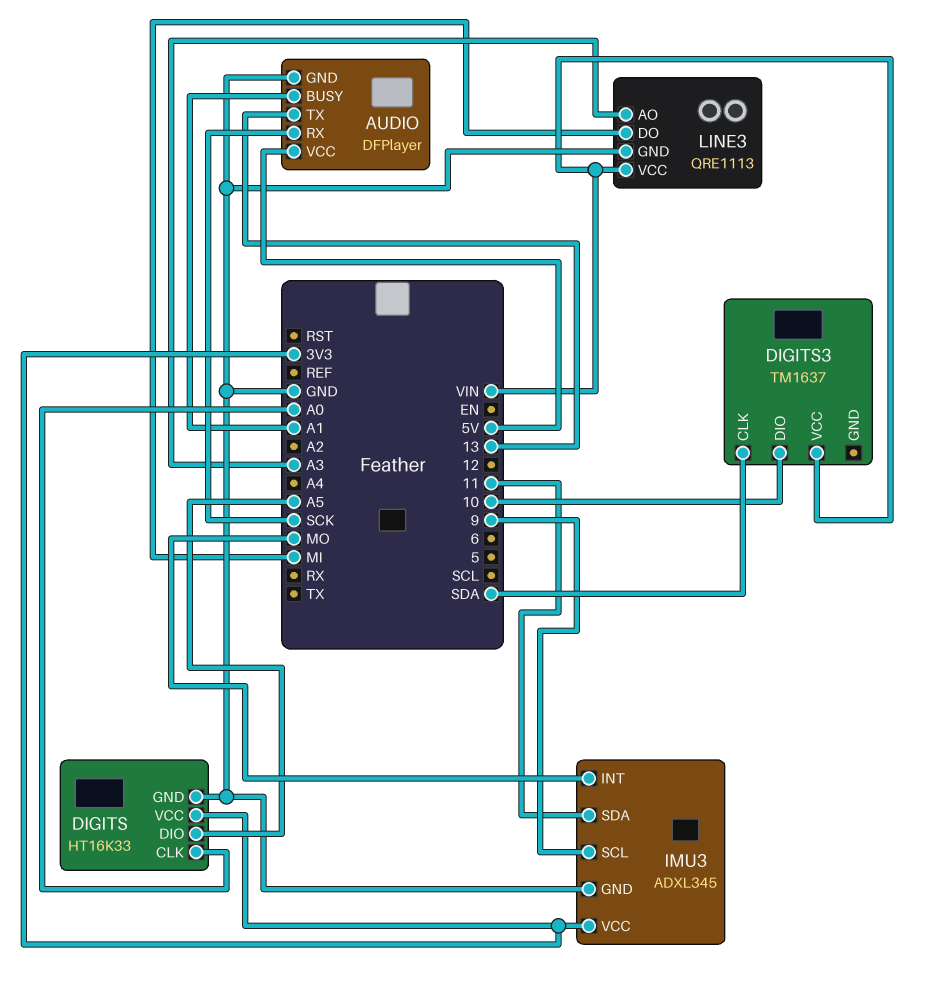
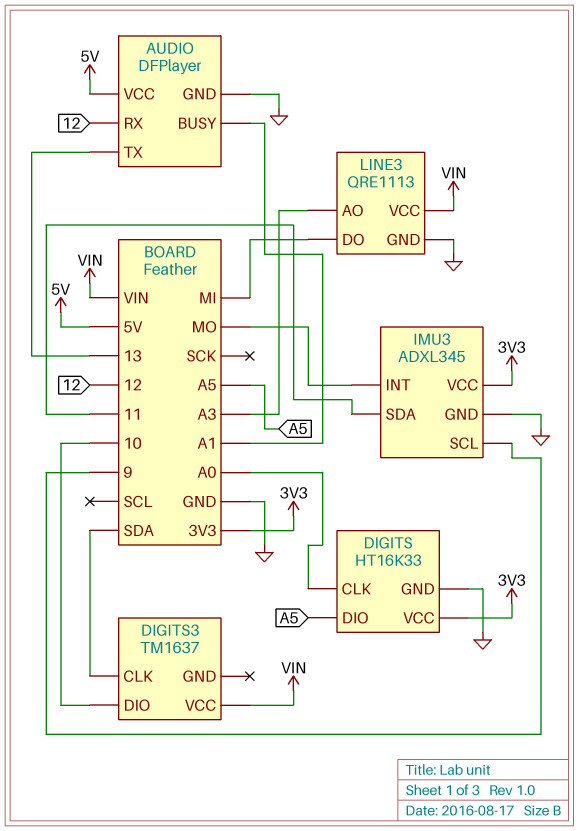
AUDIO pin RX: SCK -> 12

